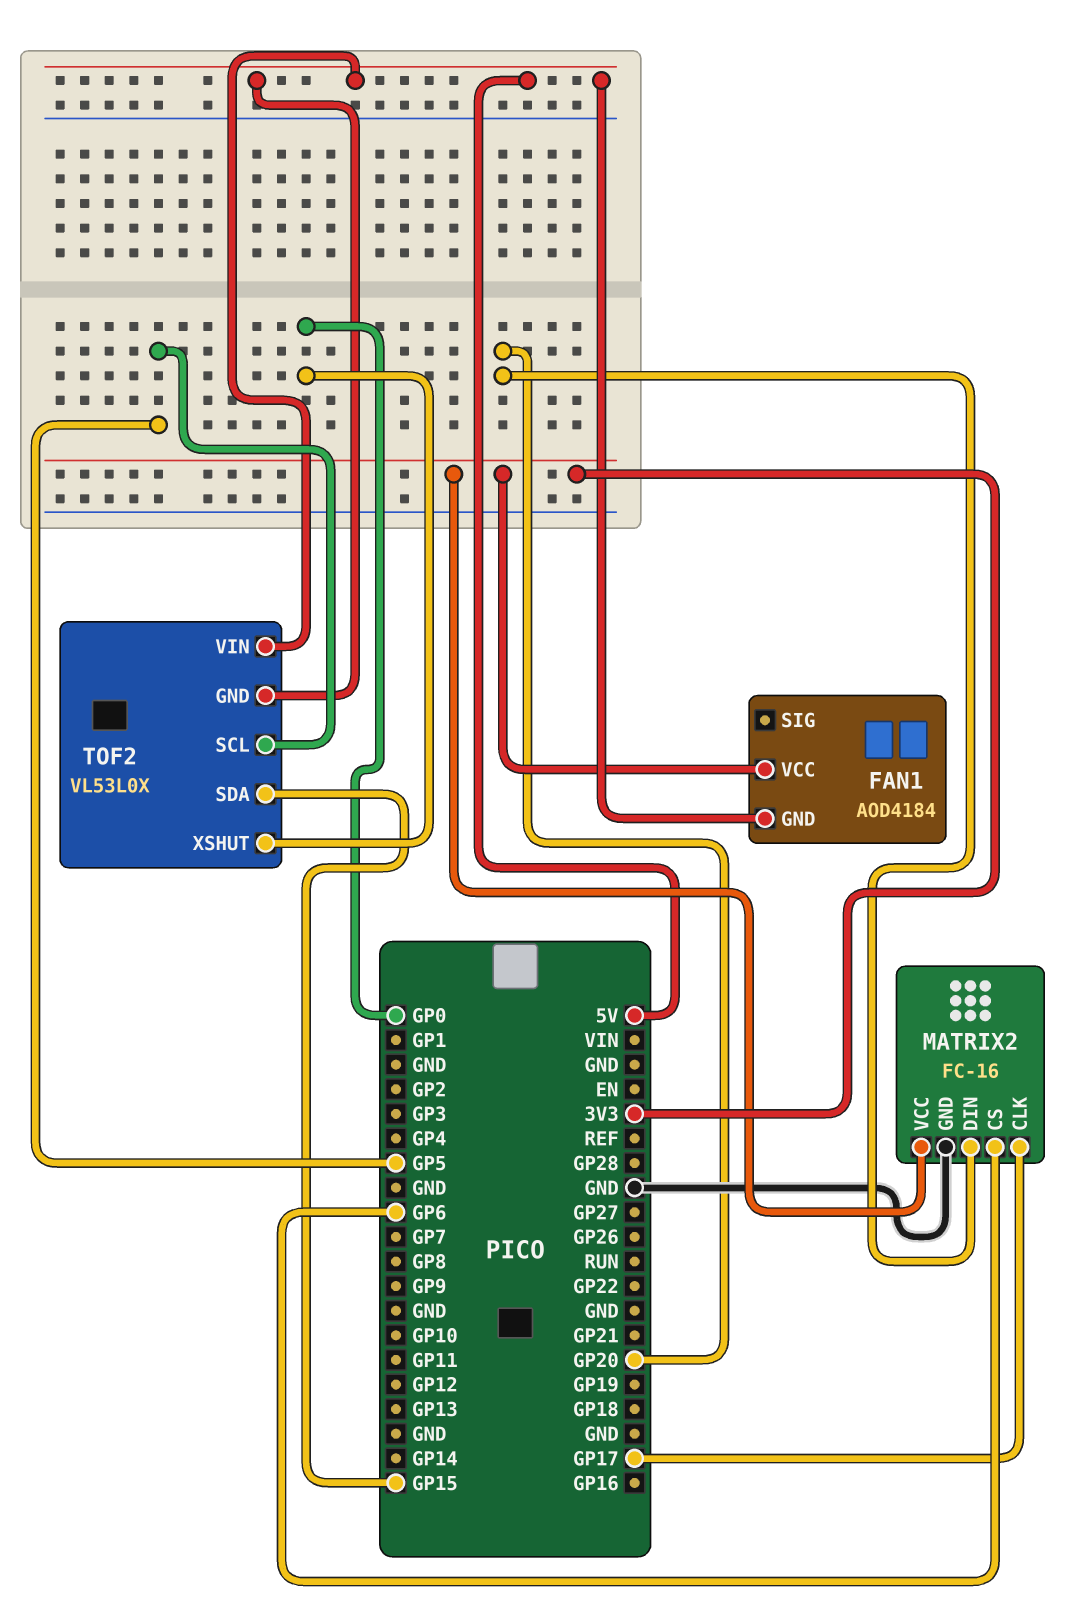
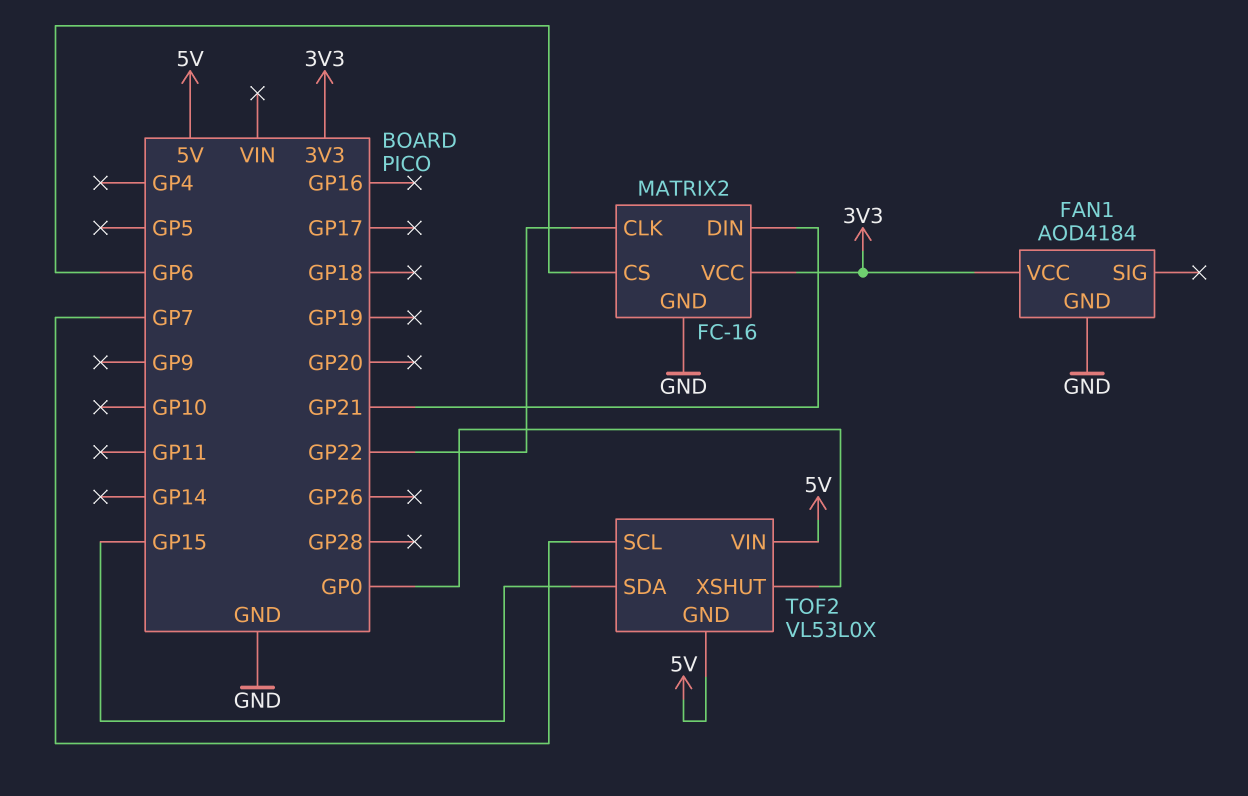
FAN1 pin GND: 5V -> GND
MATRIX2 pin CLK: GP17 -> GP22
MATRIX2 pin DIN: GP20 -> GP21
TOF2 pin SCL: GP5 -> GP7

